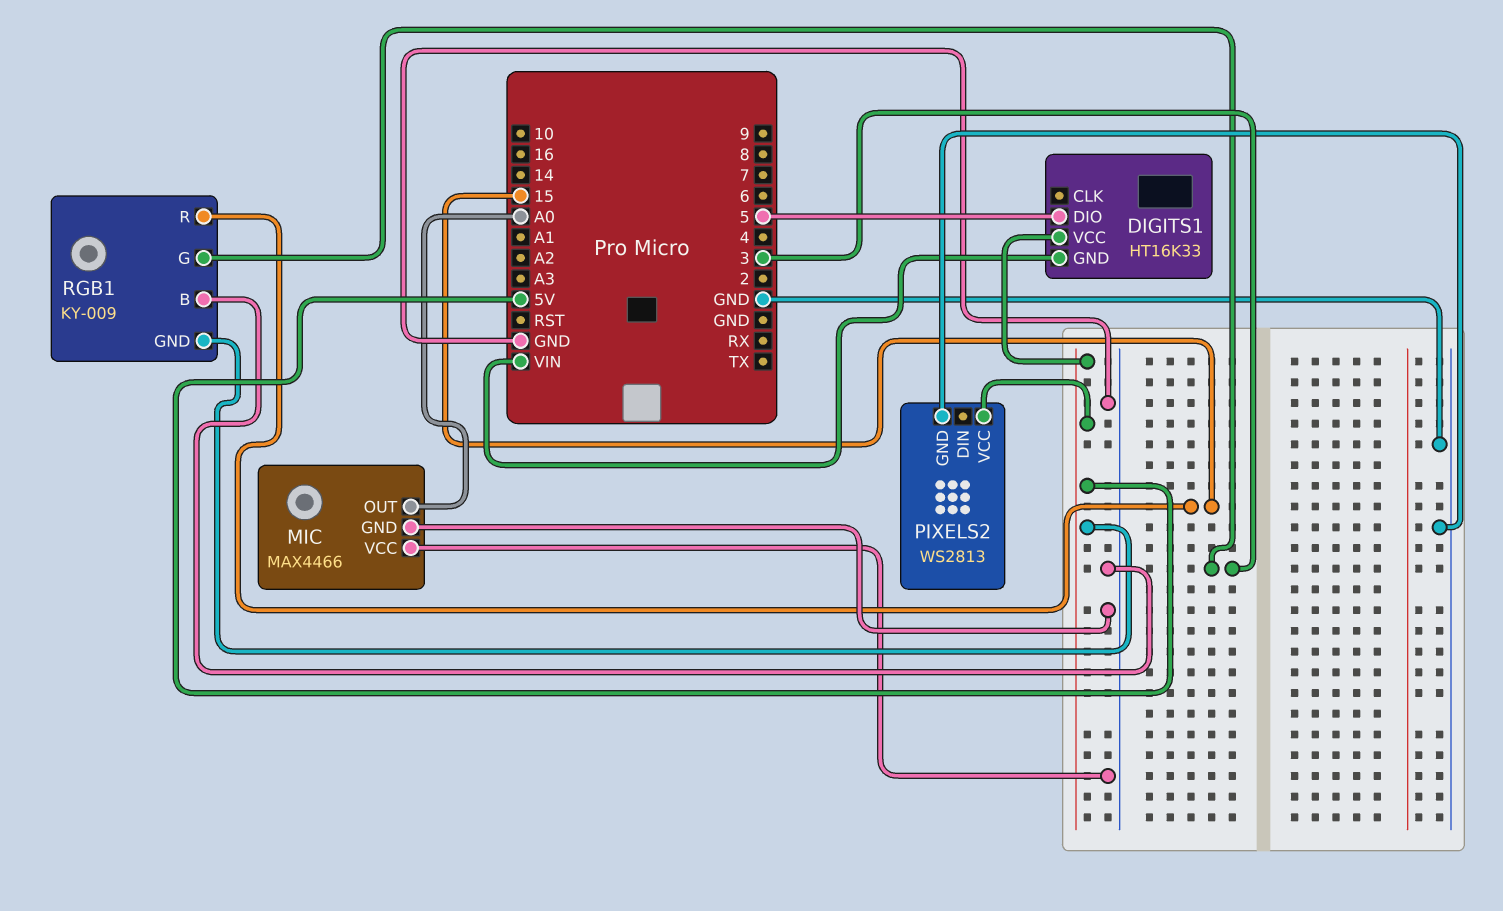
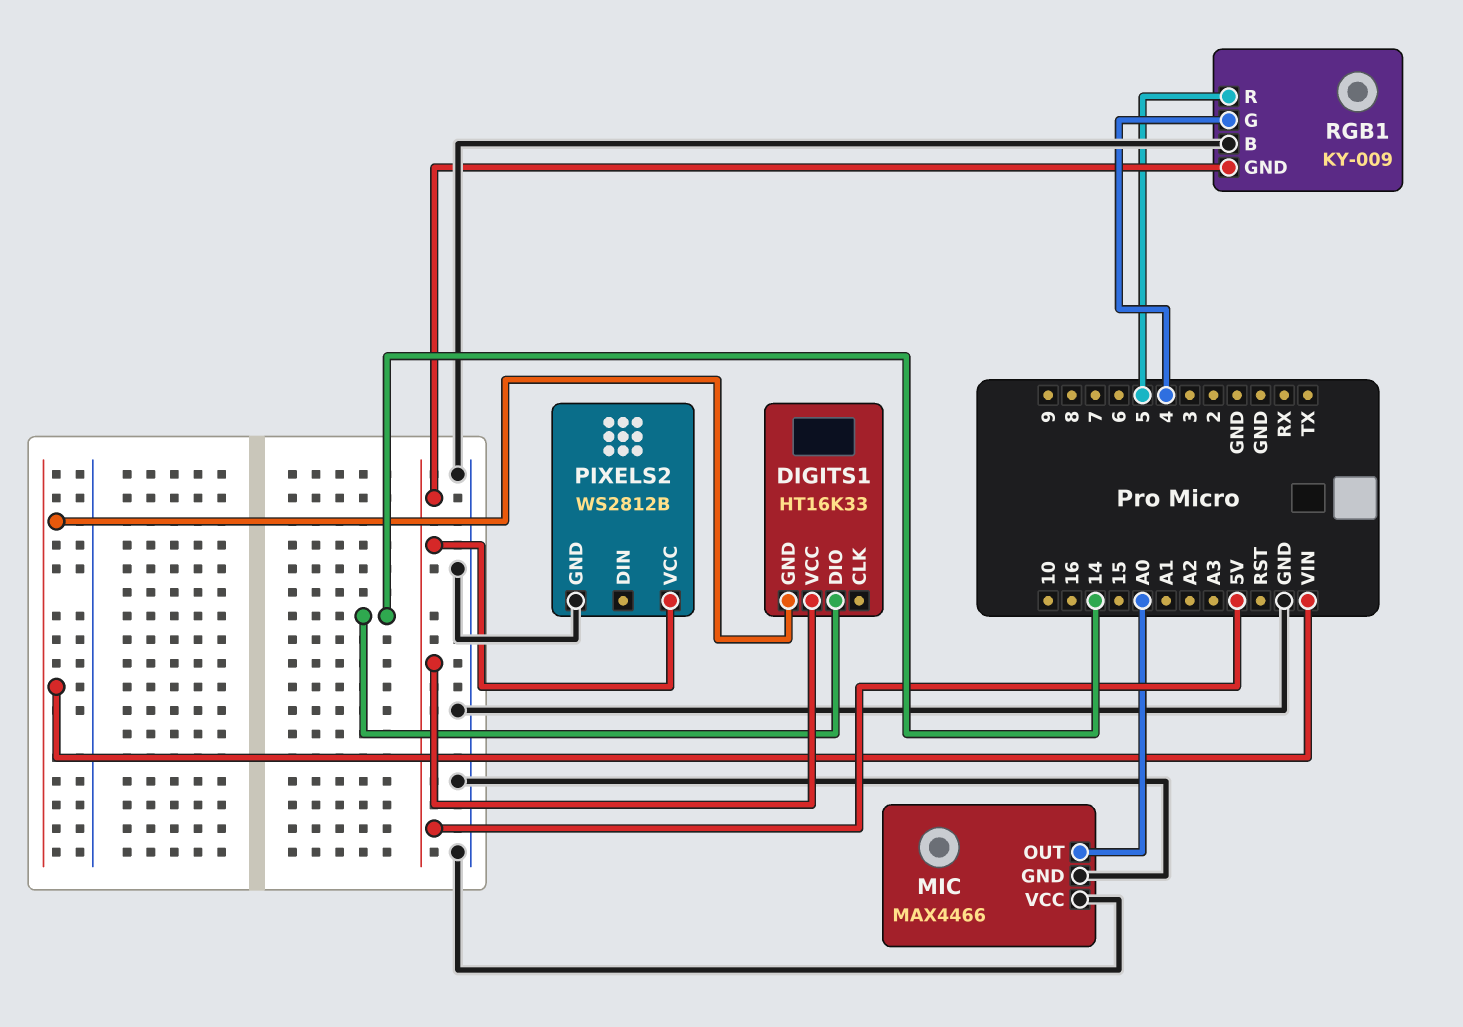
DIGITS1 pin DIO: 5 -> 14
PIXELS2: WS2813 -> WS2812B
RGB1 pin G: 3 -> 4
RGB1 pin R: 15 -> 5

